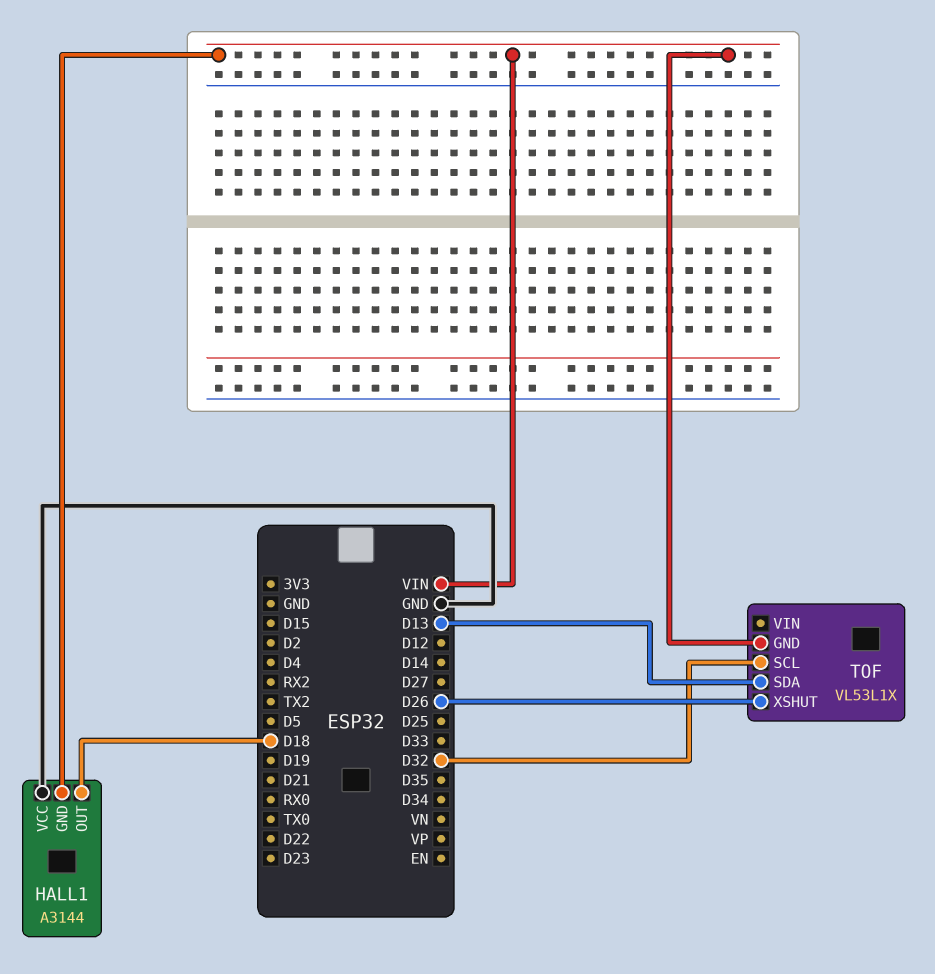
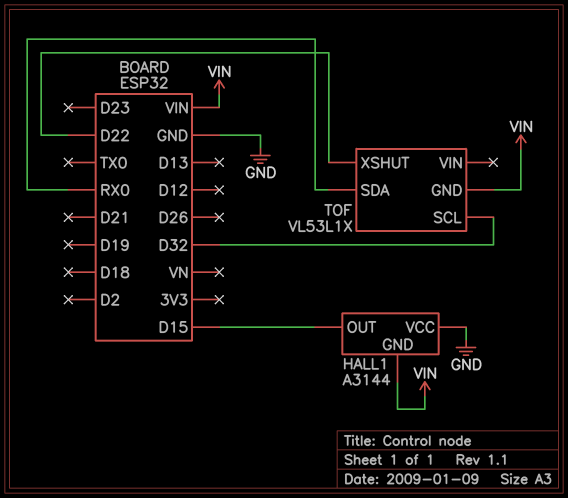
HALL1 pin OUT: D18 -> D15
TOF pin SDA: D13 -> RX0
TOF pin XSHUT: D26 -> D22

